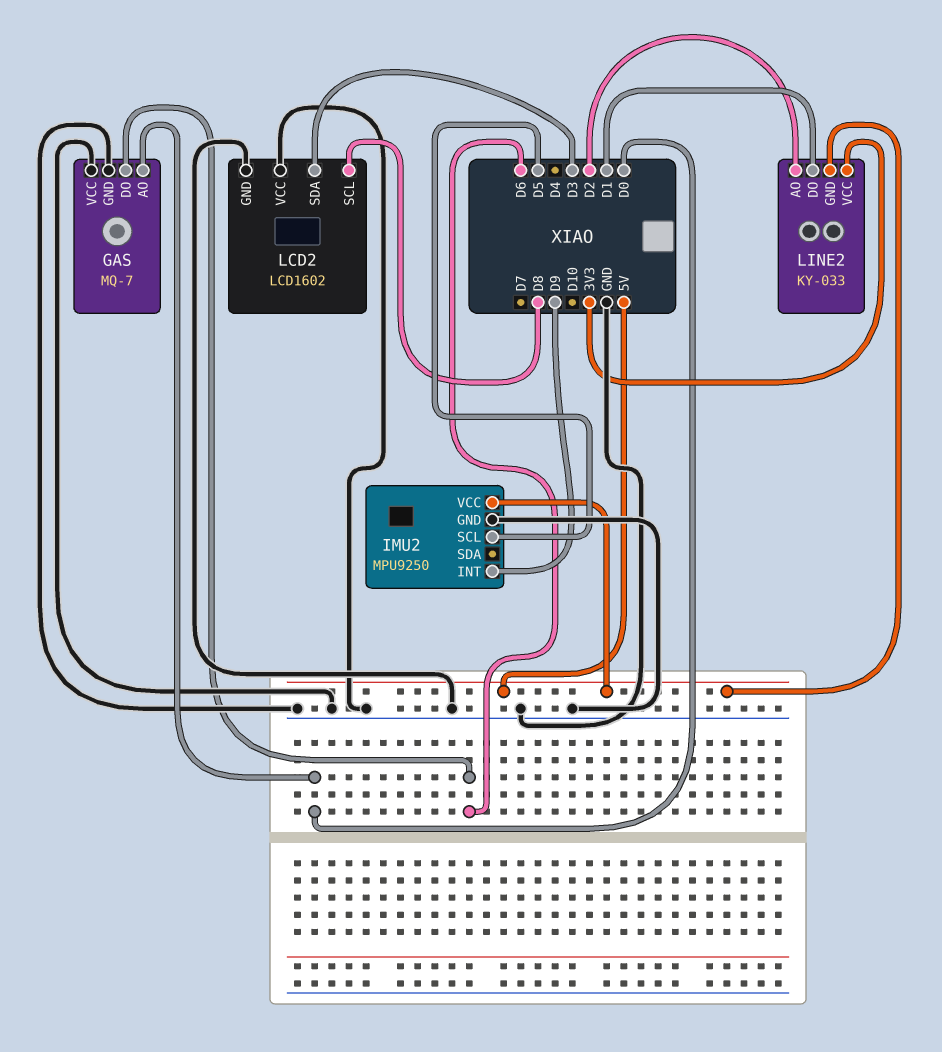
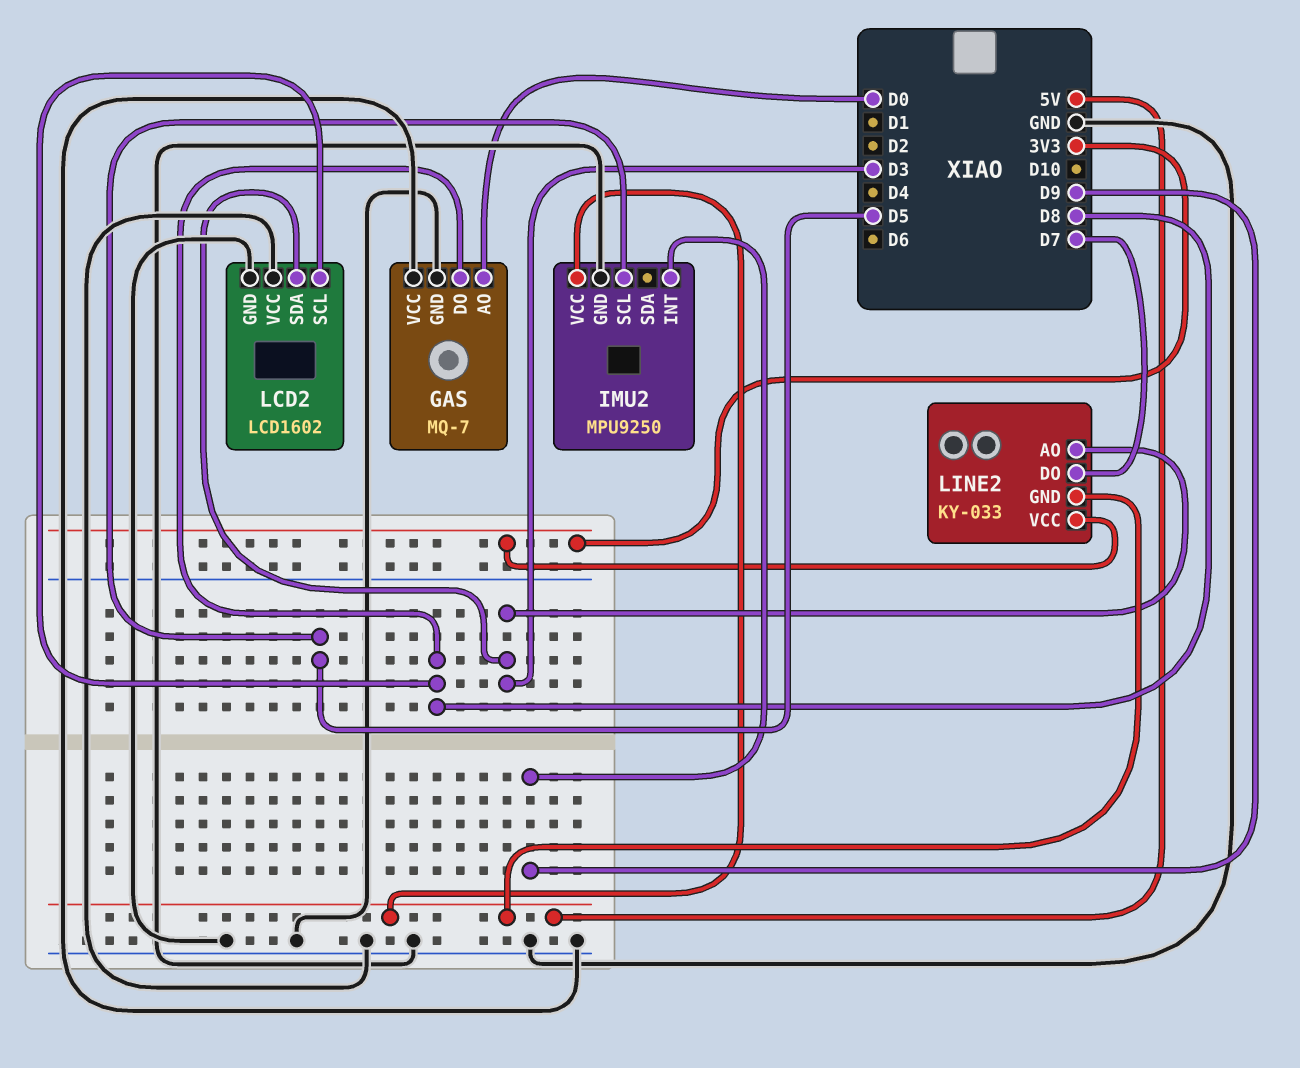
GAS pin DO: D6 -> D8
LINE2 pin AO: D2 -> D3
LINE2 pin DO: D1 -> D7

